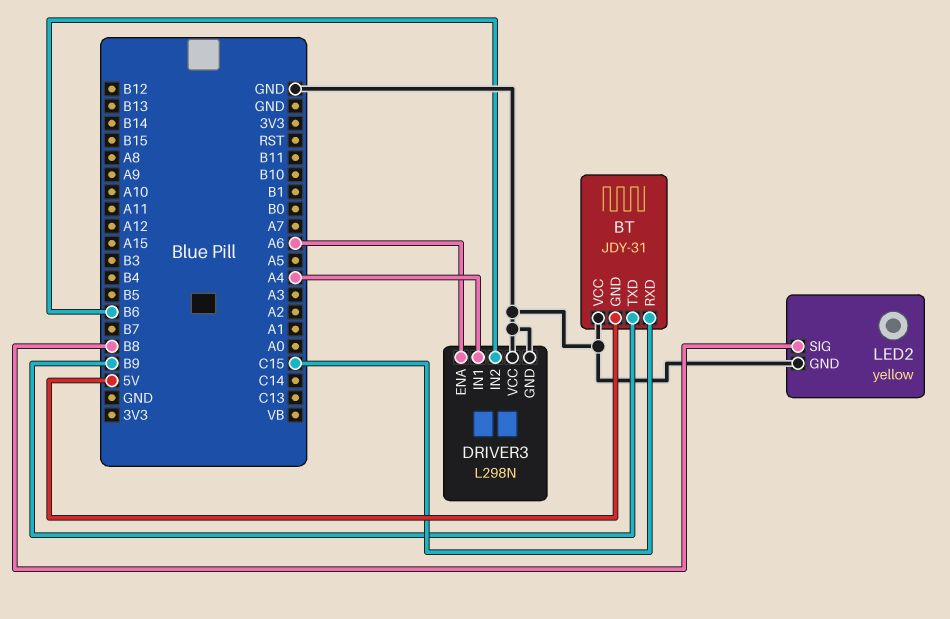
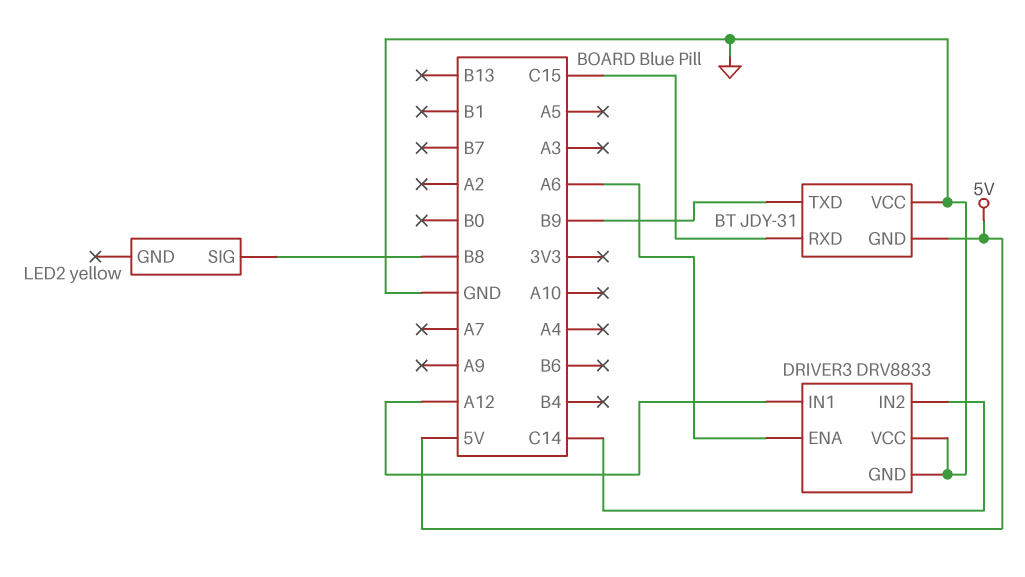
DRIVER3: L298N -> DRV8833
DRIVER3 pin IN1: A4 -> A12
DRIVER3 pin IN2: B6 -> C14
LED2 pin GND: GND -> none

